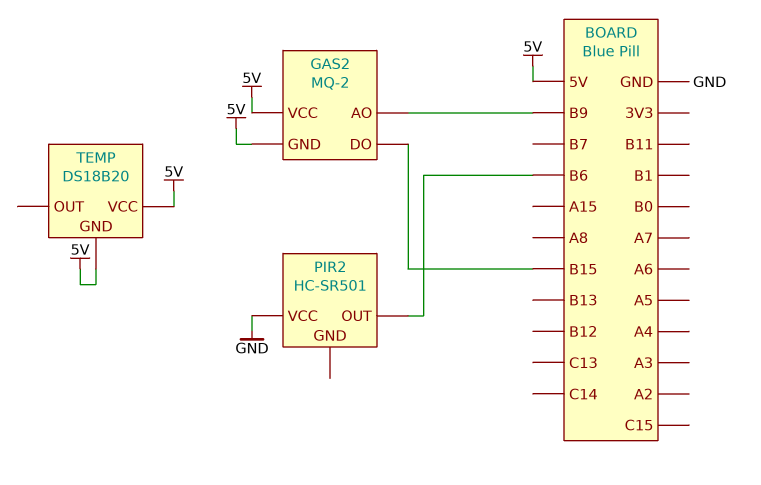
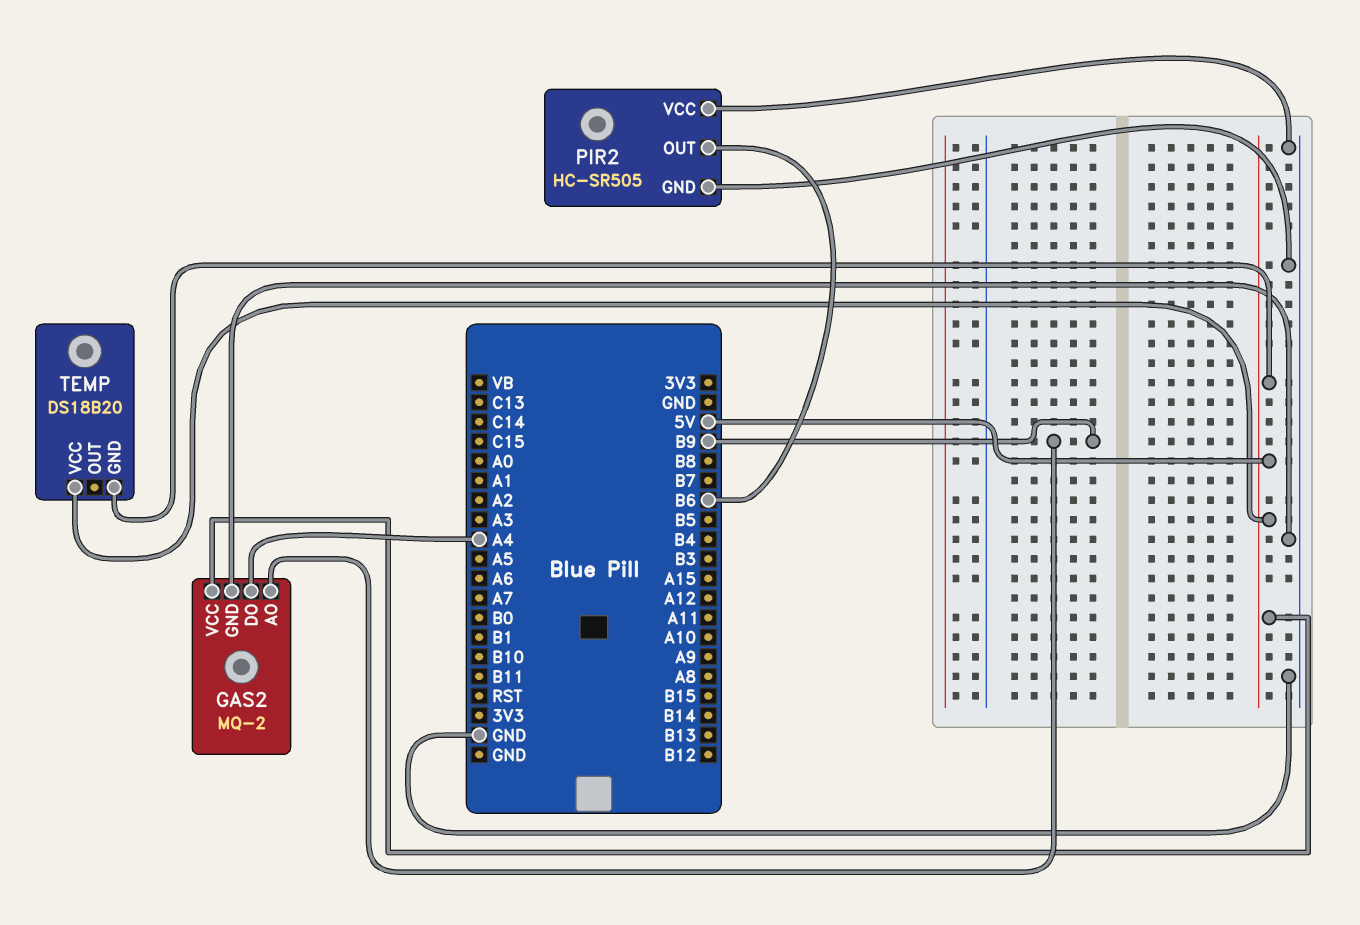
GAS2 pin DO: B15 -> A4
GAS2 pin GND: 5V -> GND
PIR2: HC-SR501 -> HC-SR505
PIR2 pin GND: none -> GND

